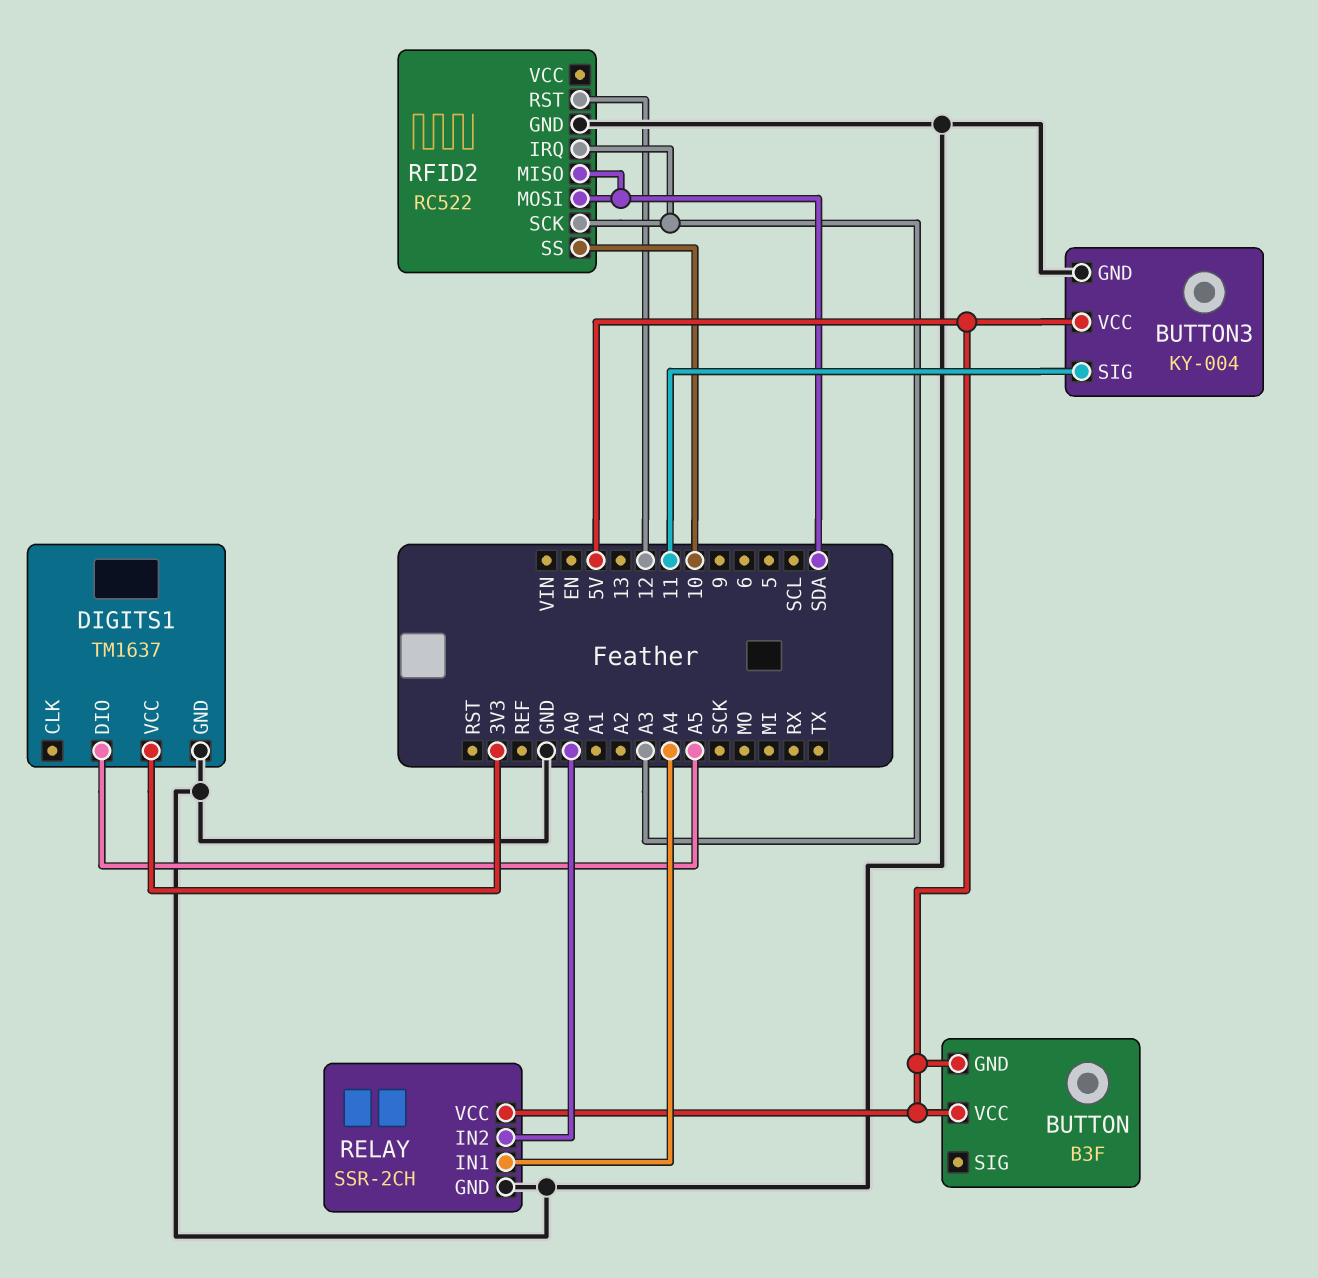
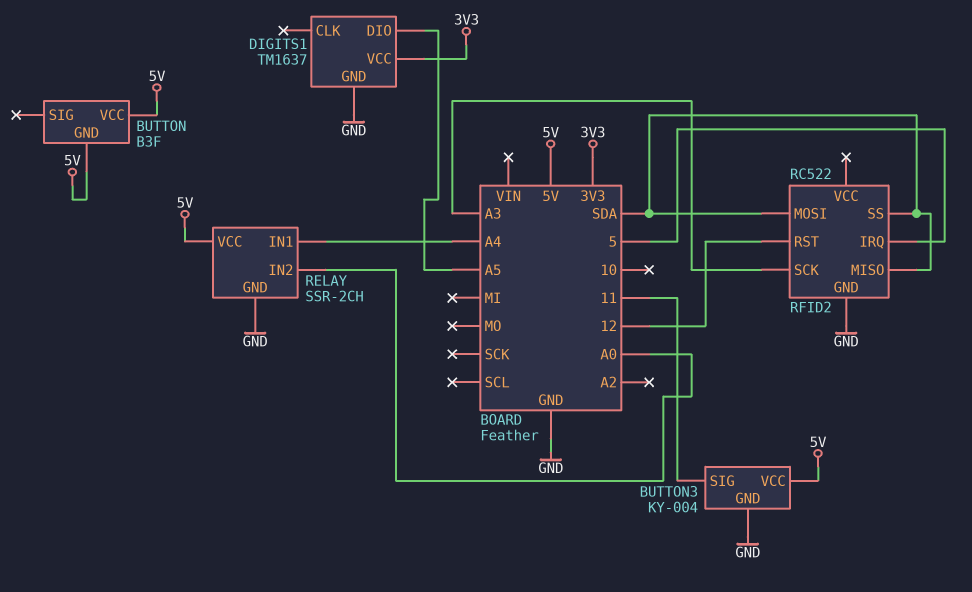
RFID2 pin IRQ: A3 -> 5
RFID2 pin SS: 10 -> SDA

